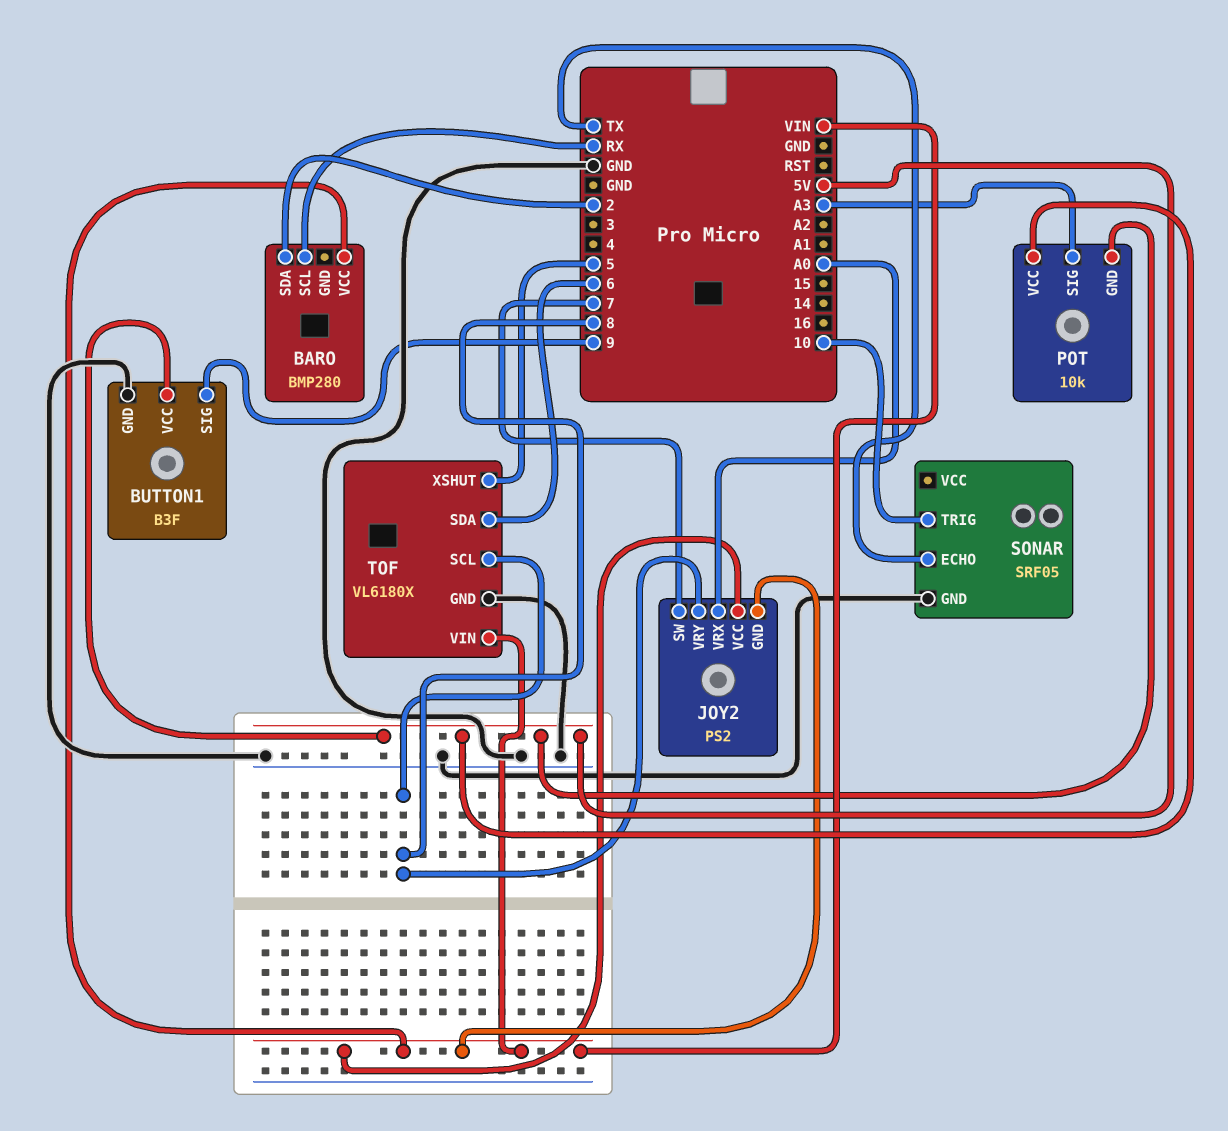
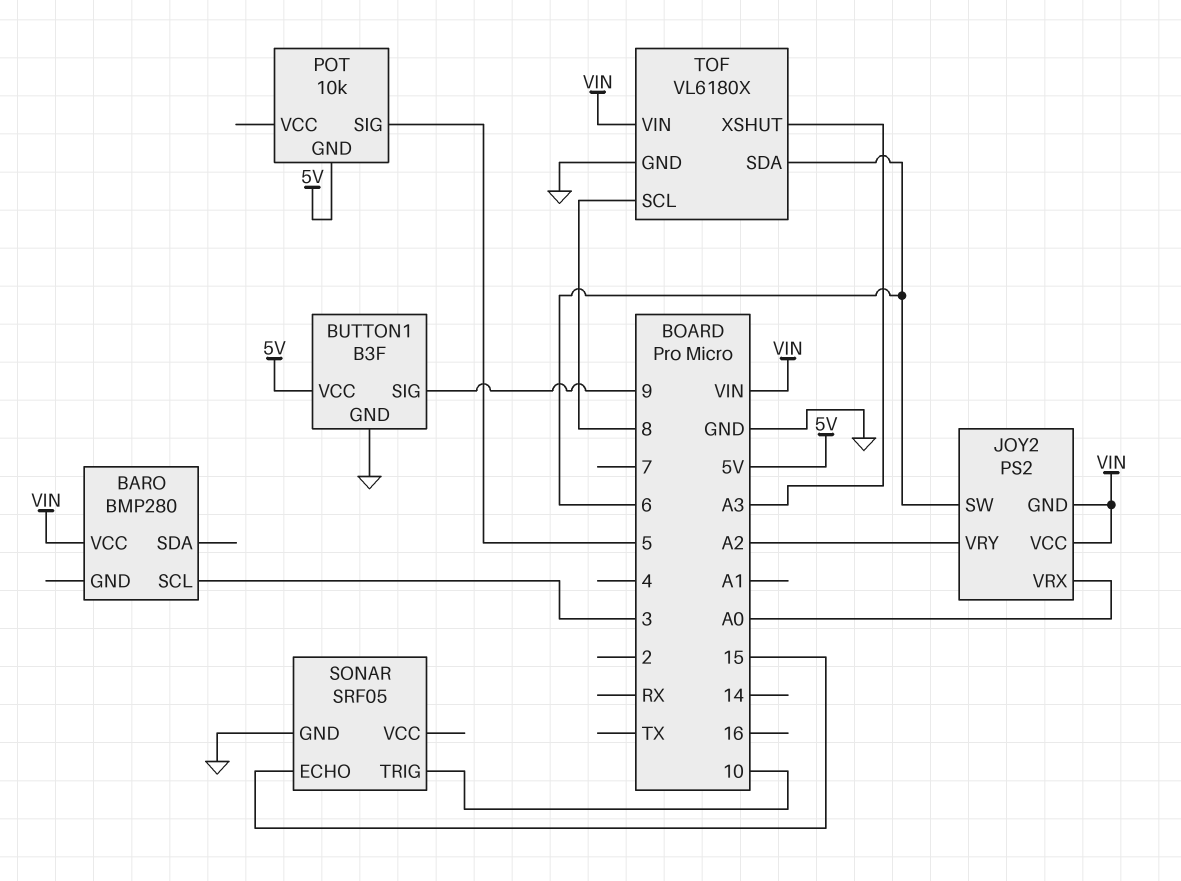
BARO pin SCL: RX -> 3
BARO pin SDA: 2 -> none
JOY2 pin SW: 7 -> 6
JOY2 pin VRY: 8 -> A2
POT pin SIG: A3 -> 5
POT pin VCC: 5V -> none
SONAR pin ECHO: TX -> 15
TOF pin XSHUT: 5 -> A3

